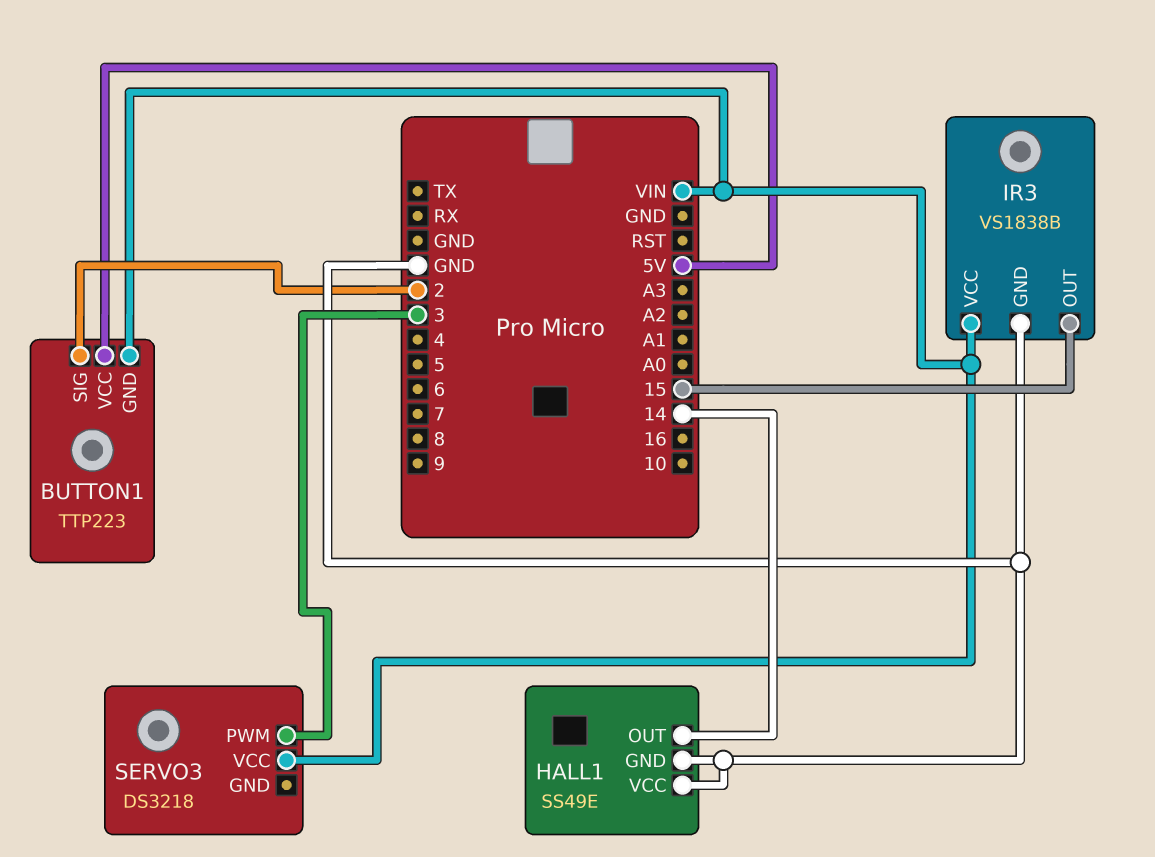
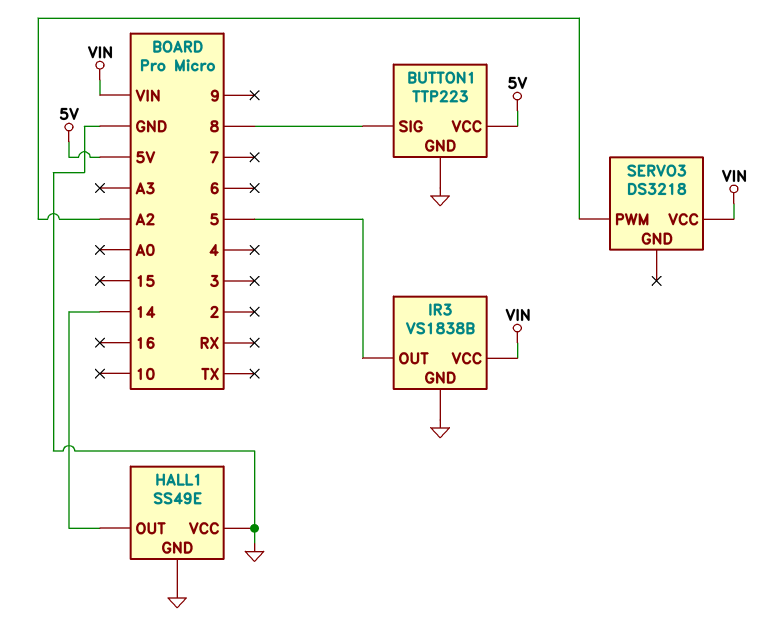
BUTTON1 pin GND: VIN -> GND
BUTTON1 pin SIG: 2 -> 8
IR3 pin OUT: 15 -> 5
SERVO3 pin PWM: 3 -> A2

